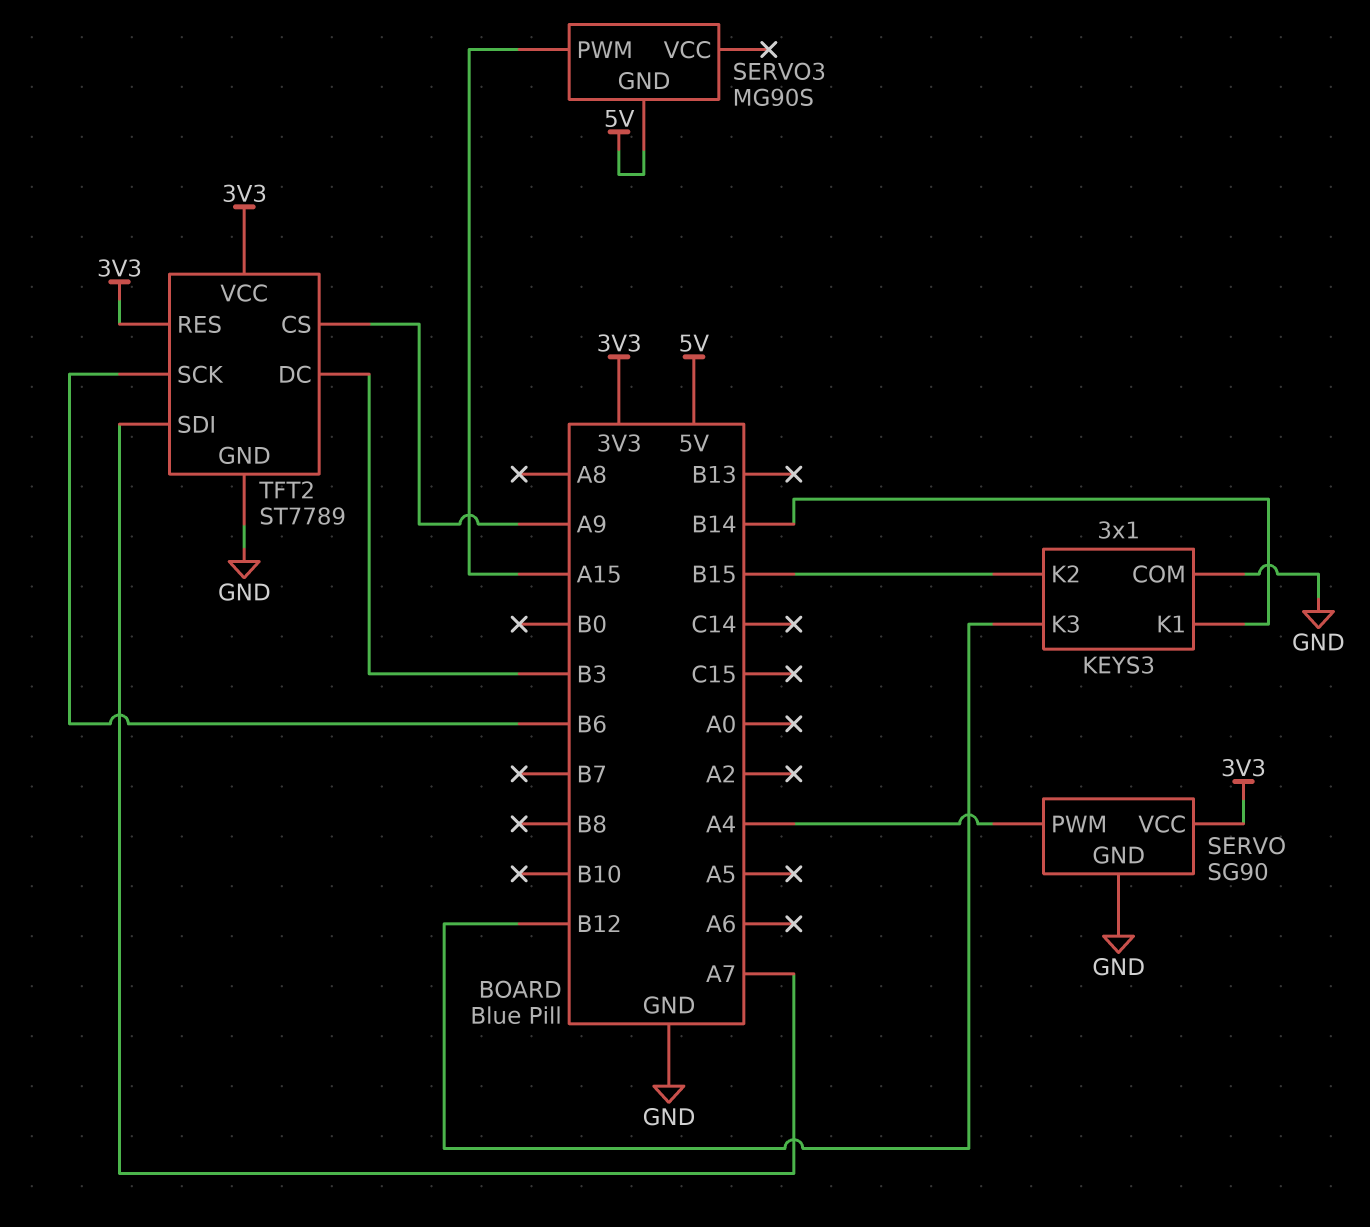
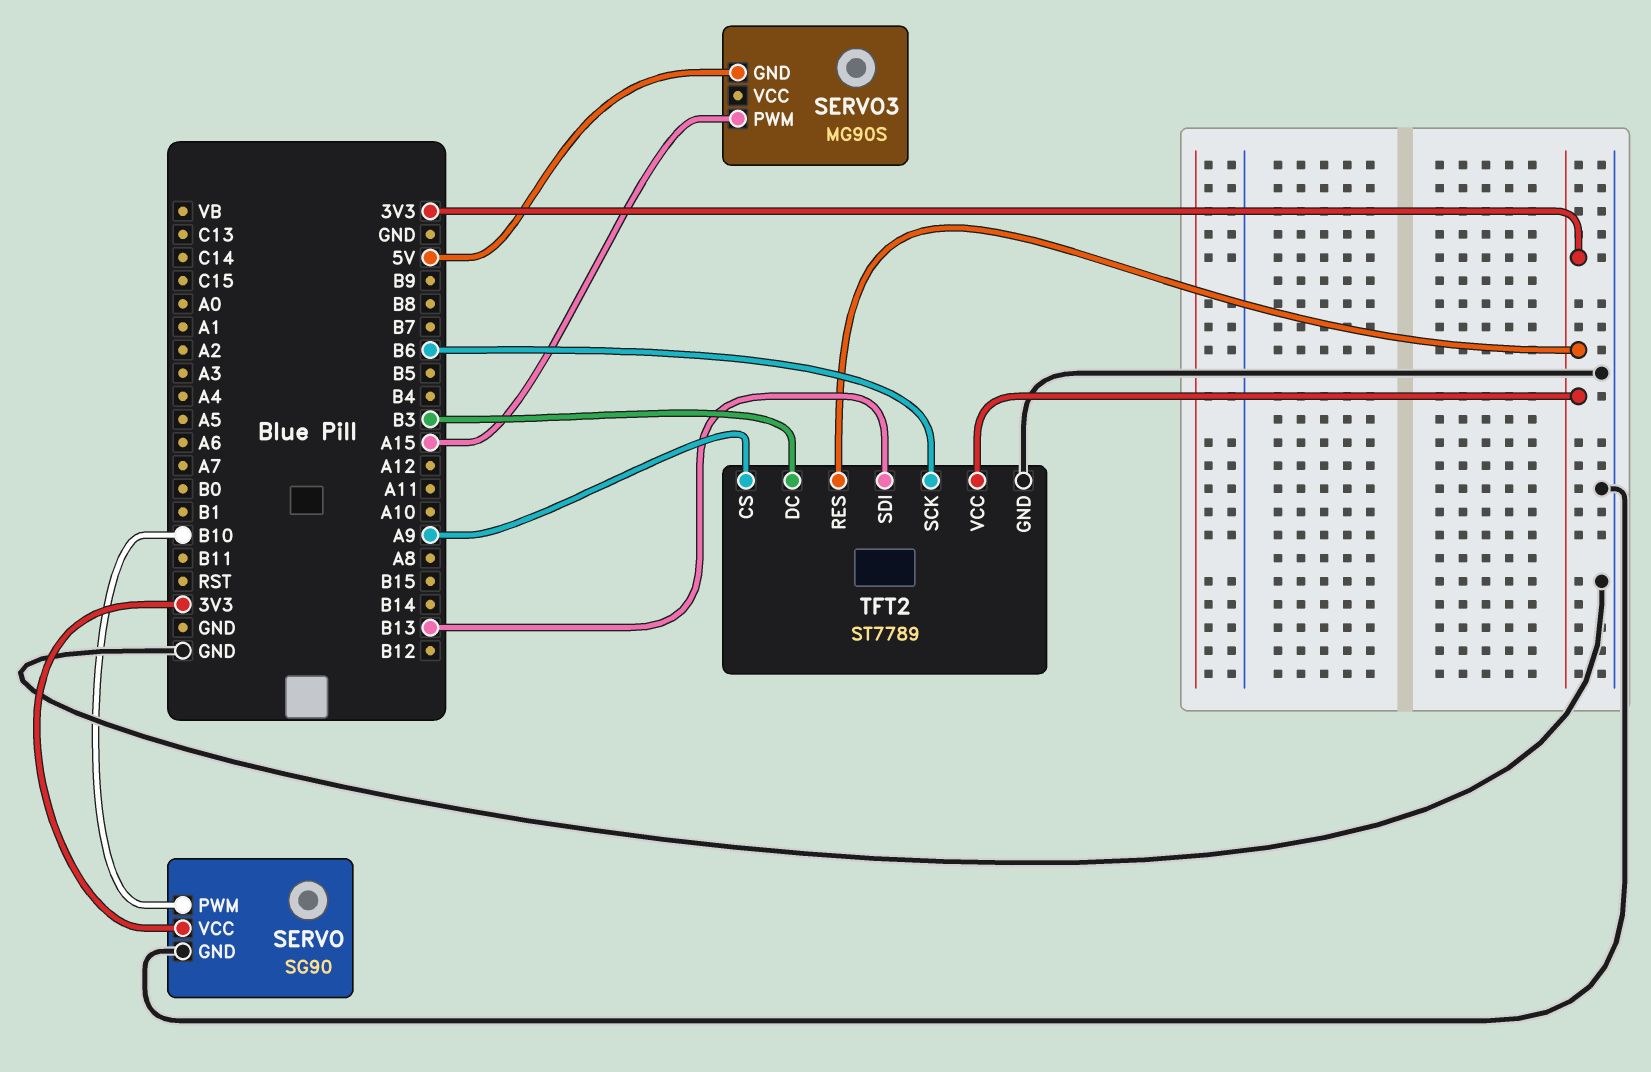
KEYS3: 3x1 -> none
KEYS3 pin COM: GND -> none
KEYS3 pin K1: B14 -> none
KEYS3 pin K2: B15 -> none
KEYS3 pin K3: B12 -> none
SERVO pin PWM: A4 -> B10
TFT2 pin SDI: A7 -> B13

